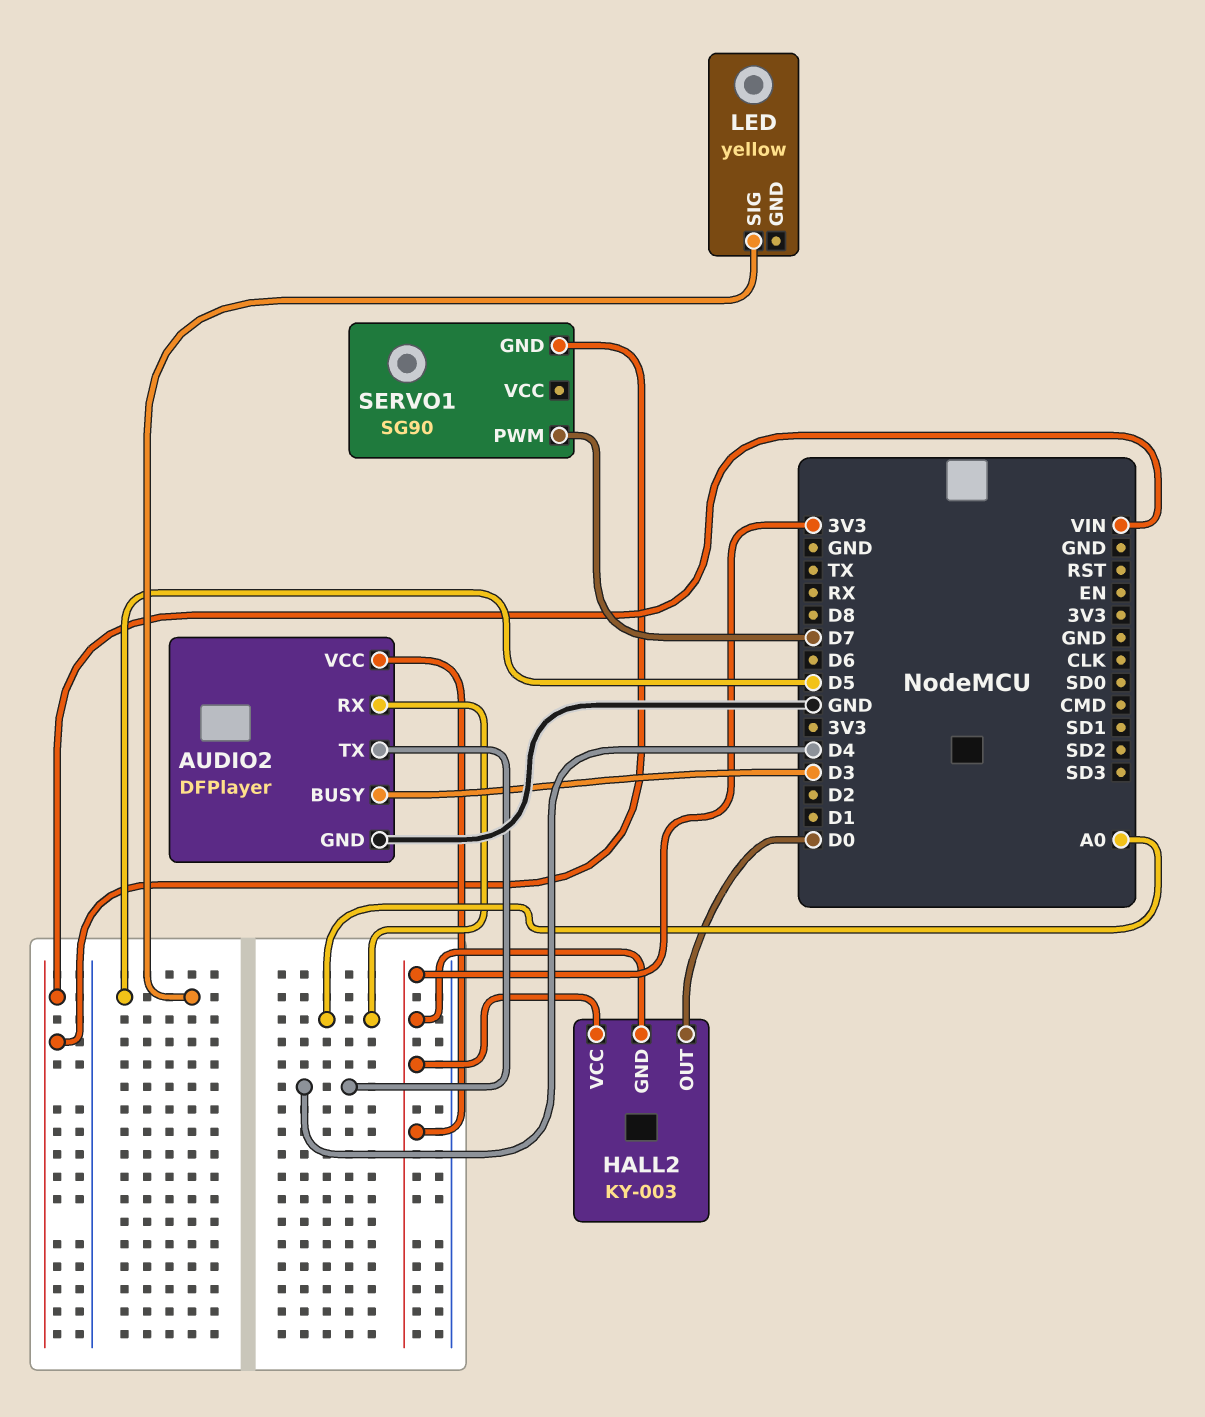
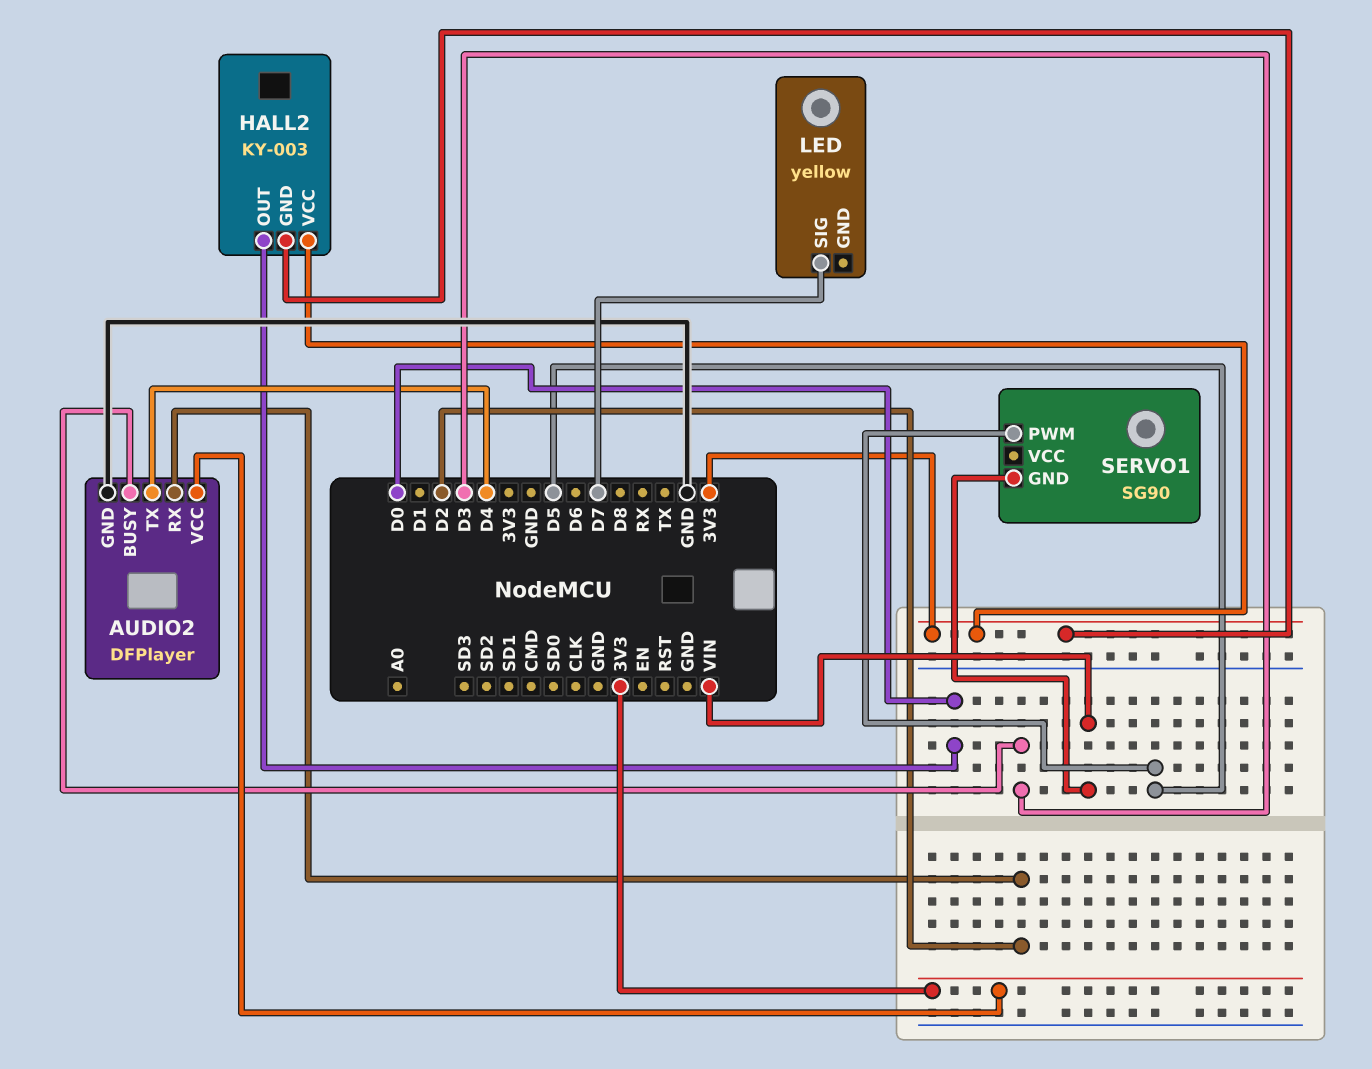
AUDIO2 pin RX: A0 -> D2
LED pin SIG: D5 -> D7
SERVO1 pin PWM: D7 -> D5

